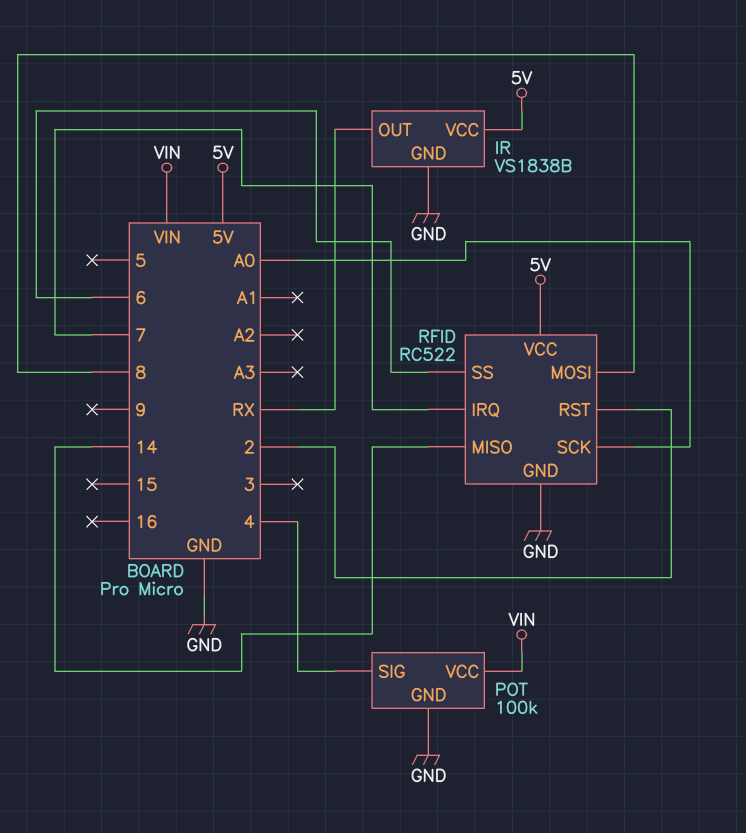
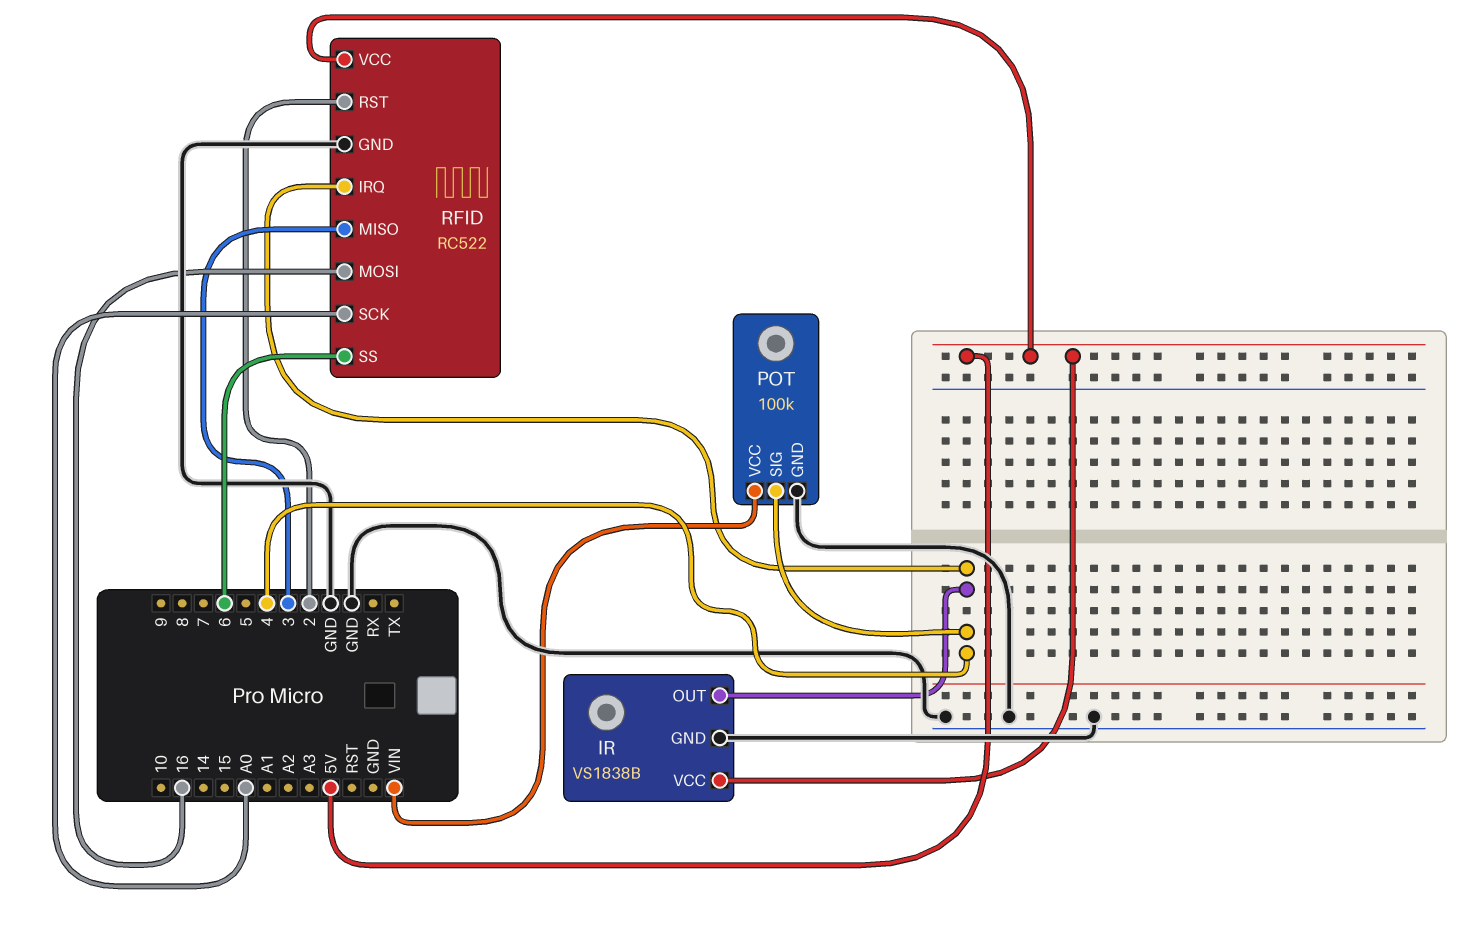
IR pin OUT: RX -> 4
RFID pin IRQ: 7 -> 4
RFID pin MISO: 14 -> 3
RFID pin MOSI: 8 -> 16

